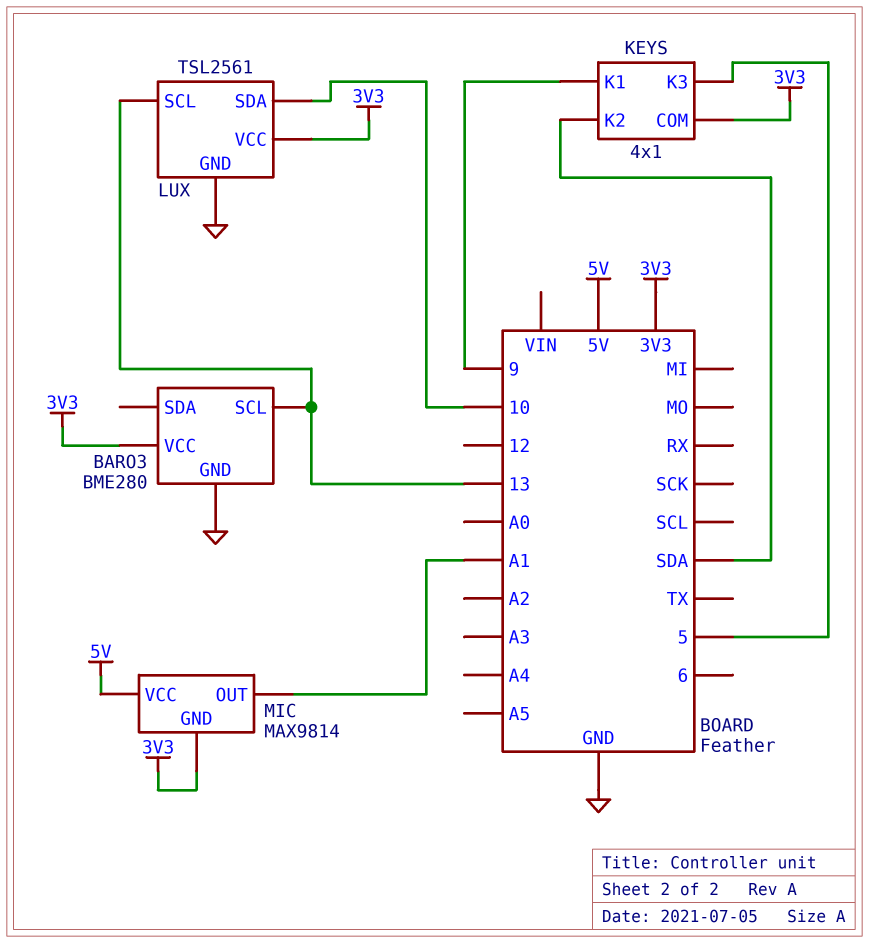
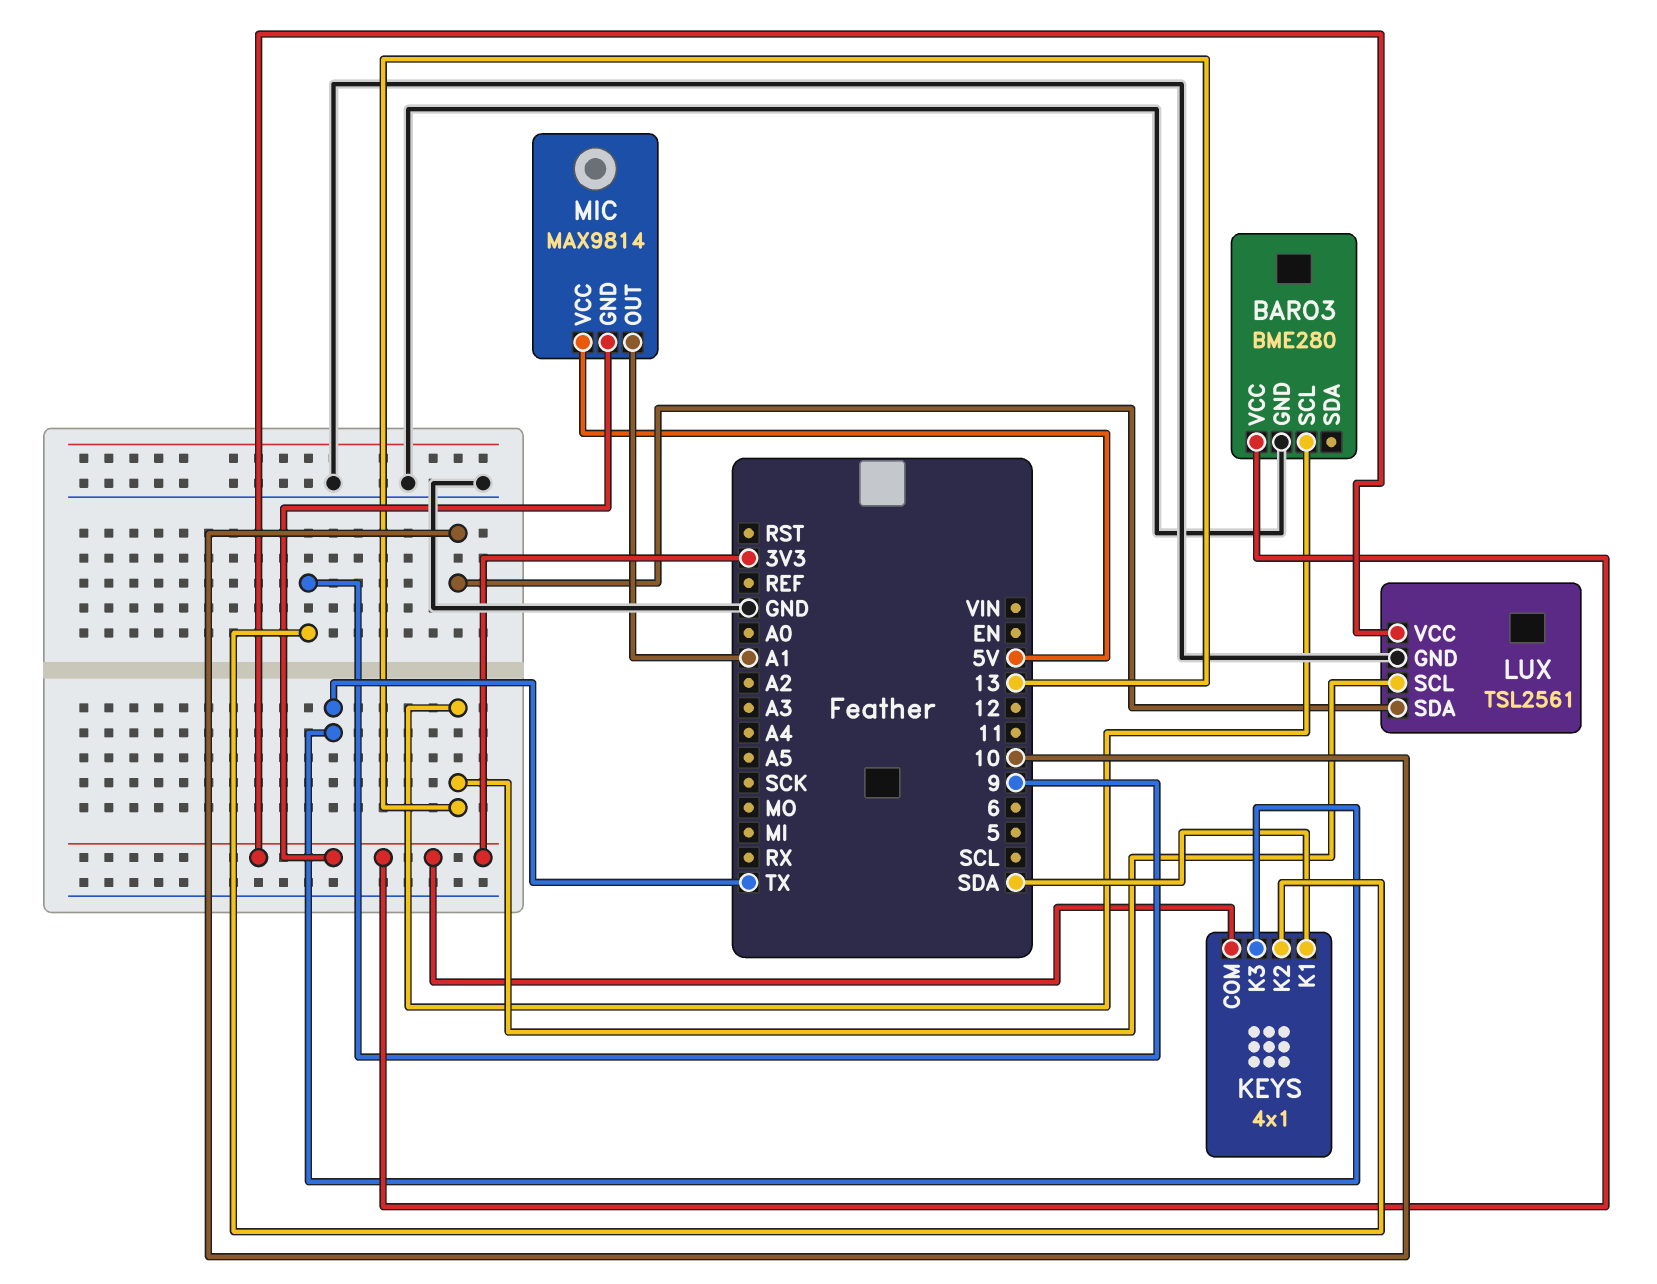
KEYS pin K1: 9 -> SDA
KEYS pin K2: SDA -> 9
KEYS pin K3: 5 -> TX

